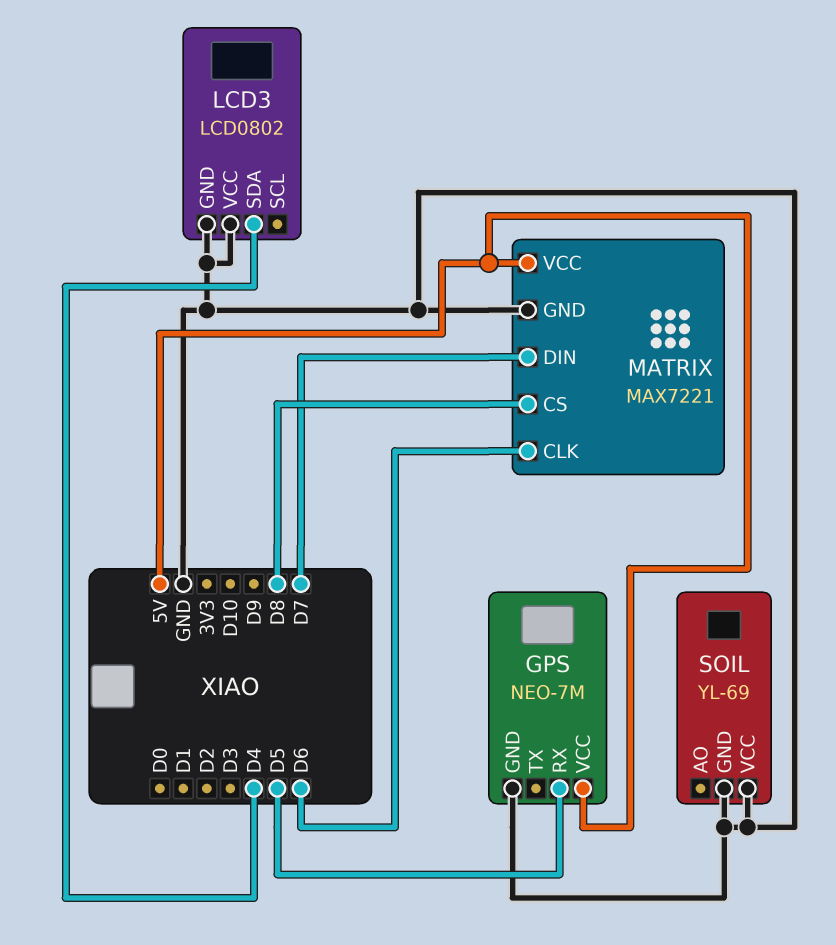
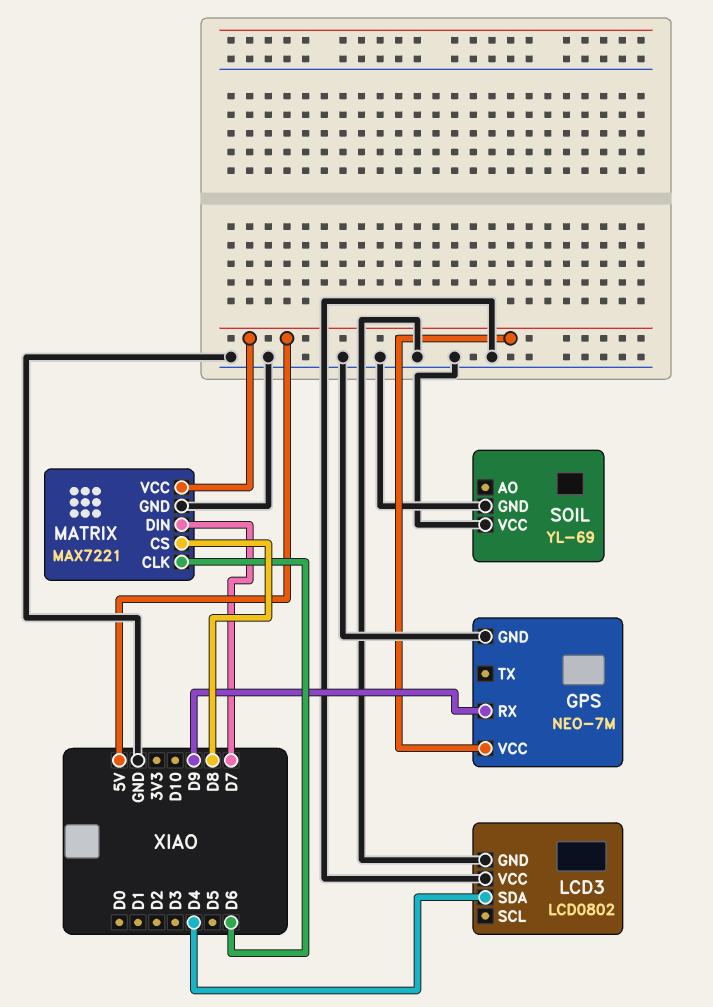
GPS pin RX: D5 -> D9

